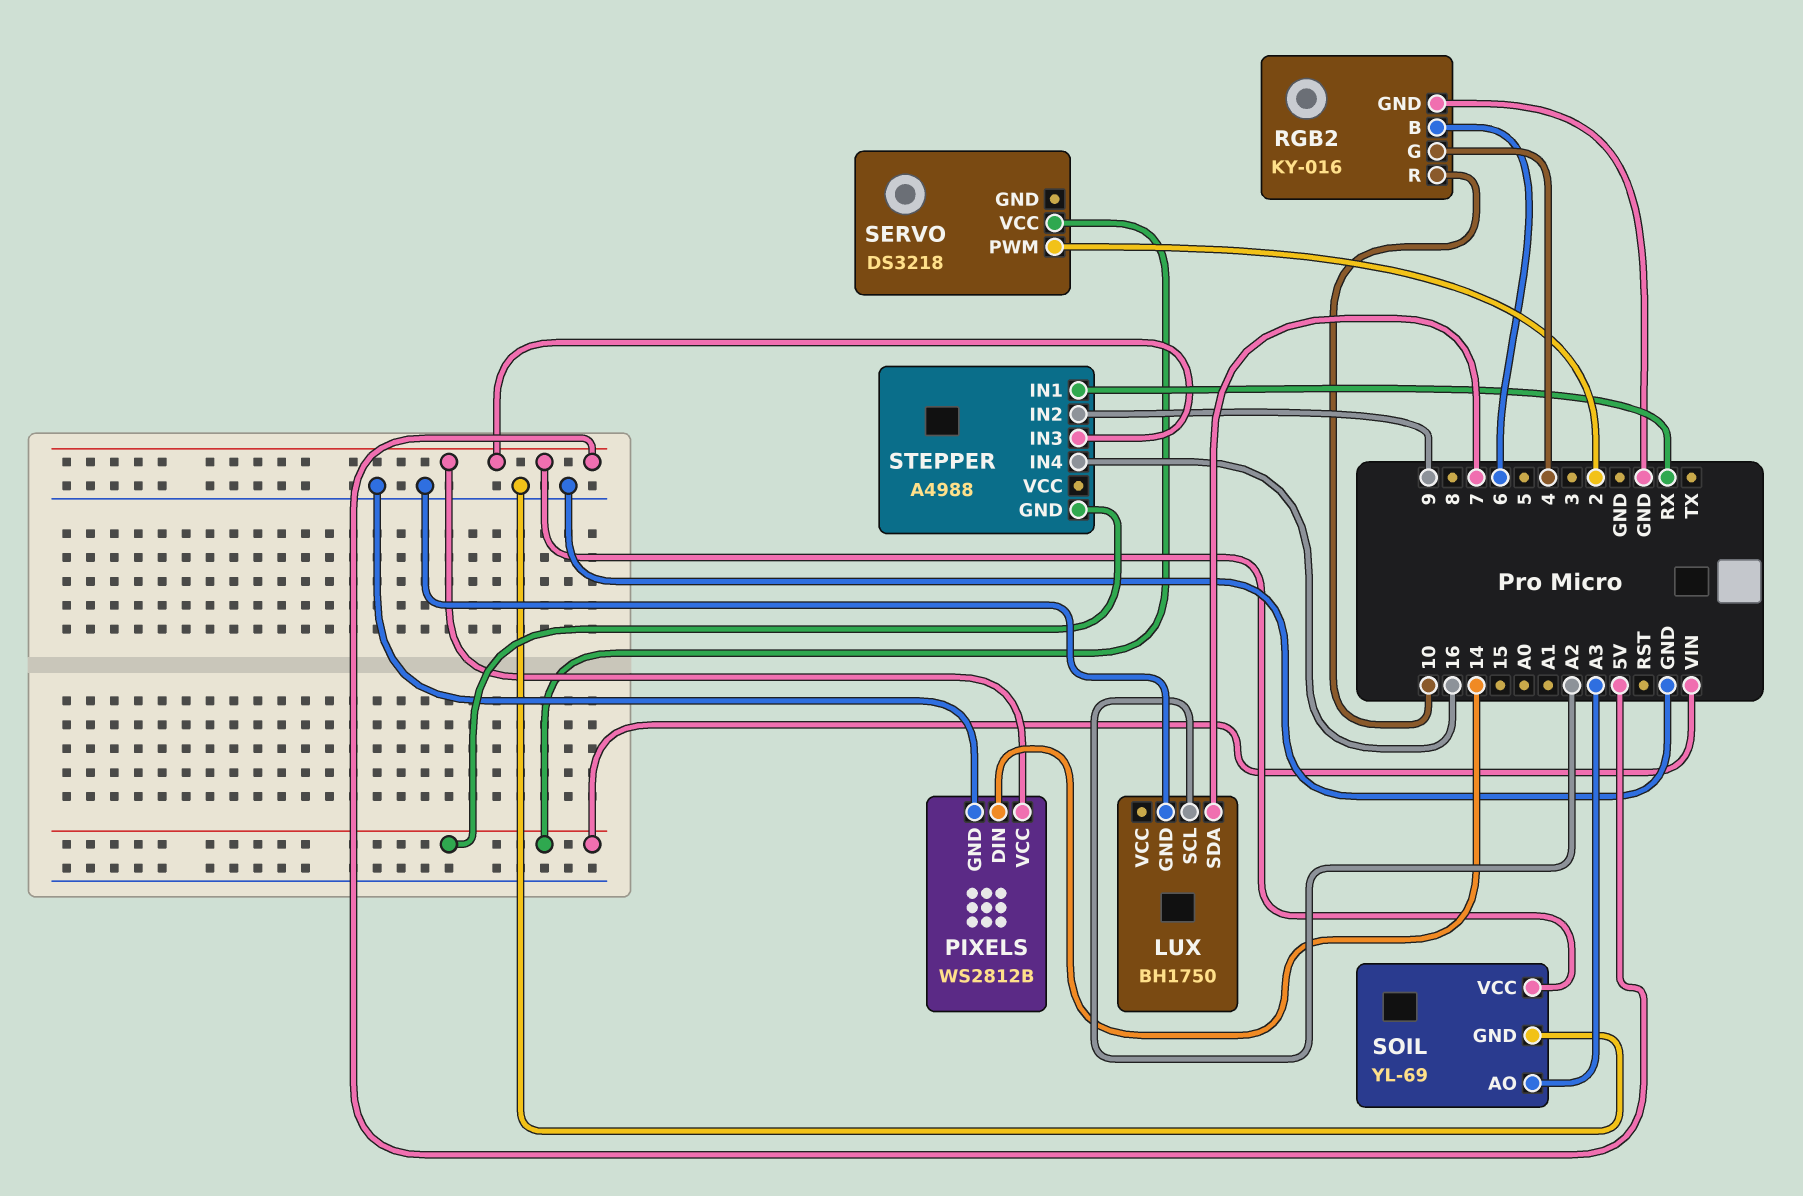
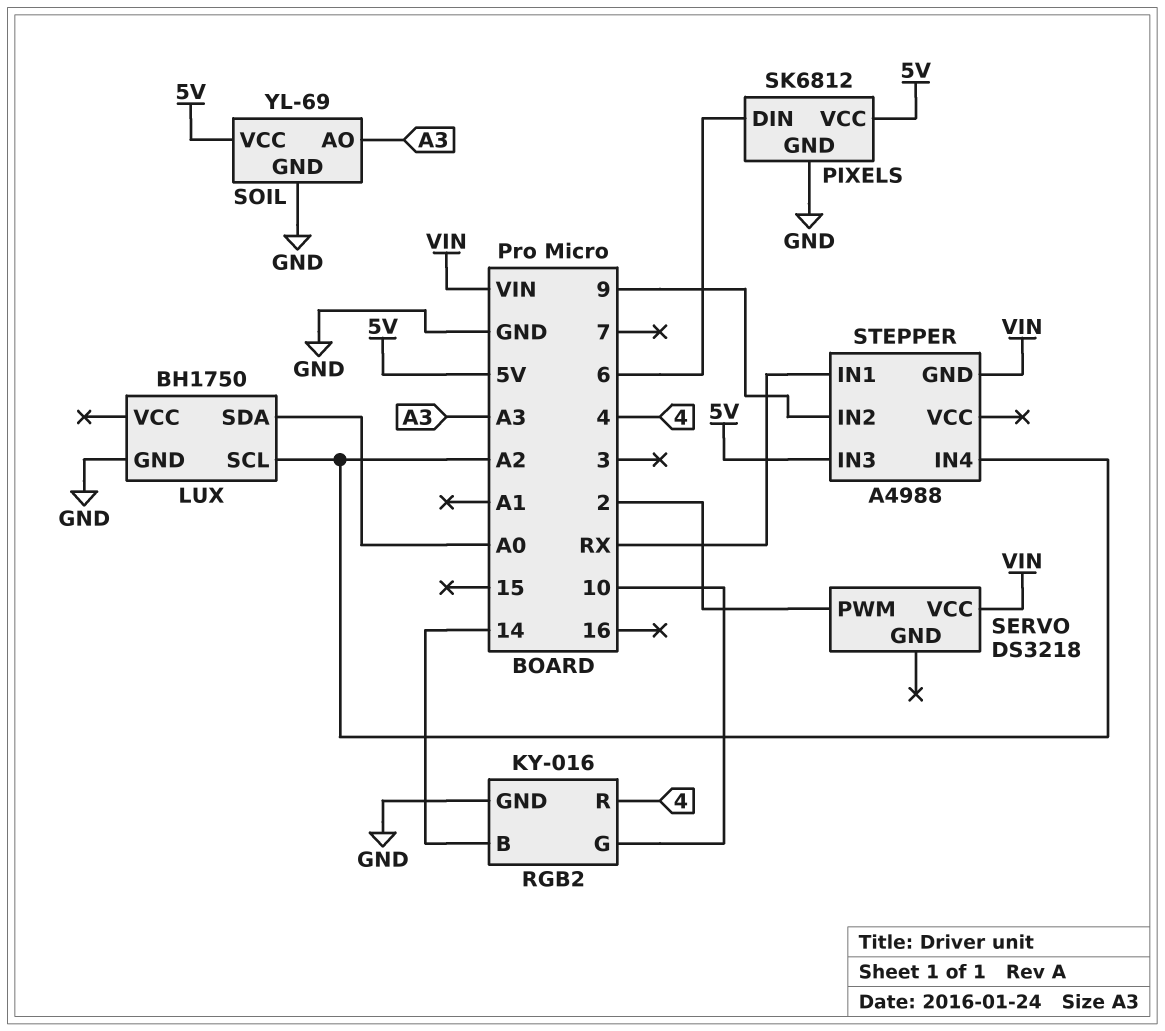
LUX pin SDA: 7 -> A0
PIXELS: WS2812B -> SK6812
PIXELS pin DIN: 14 -> 6
RGB2 pin B: 6 -> 14
RGB2 pin G: 4 -> 10
RGB2 pin R: 10 -> 4
STEPPER pin IN4: 16 -> A2

